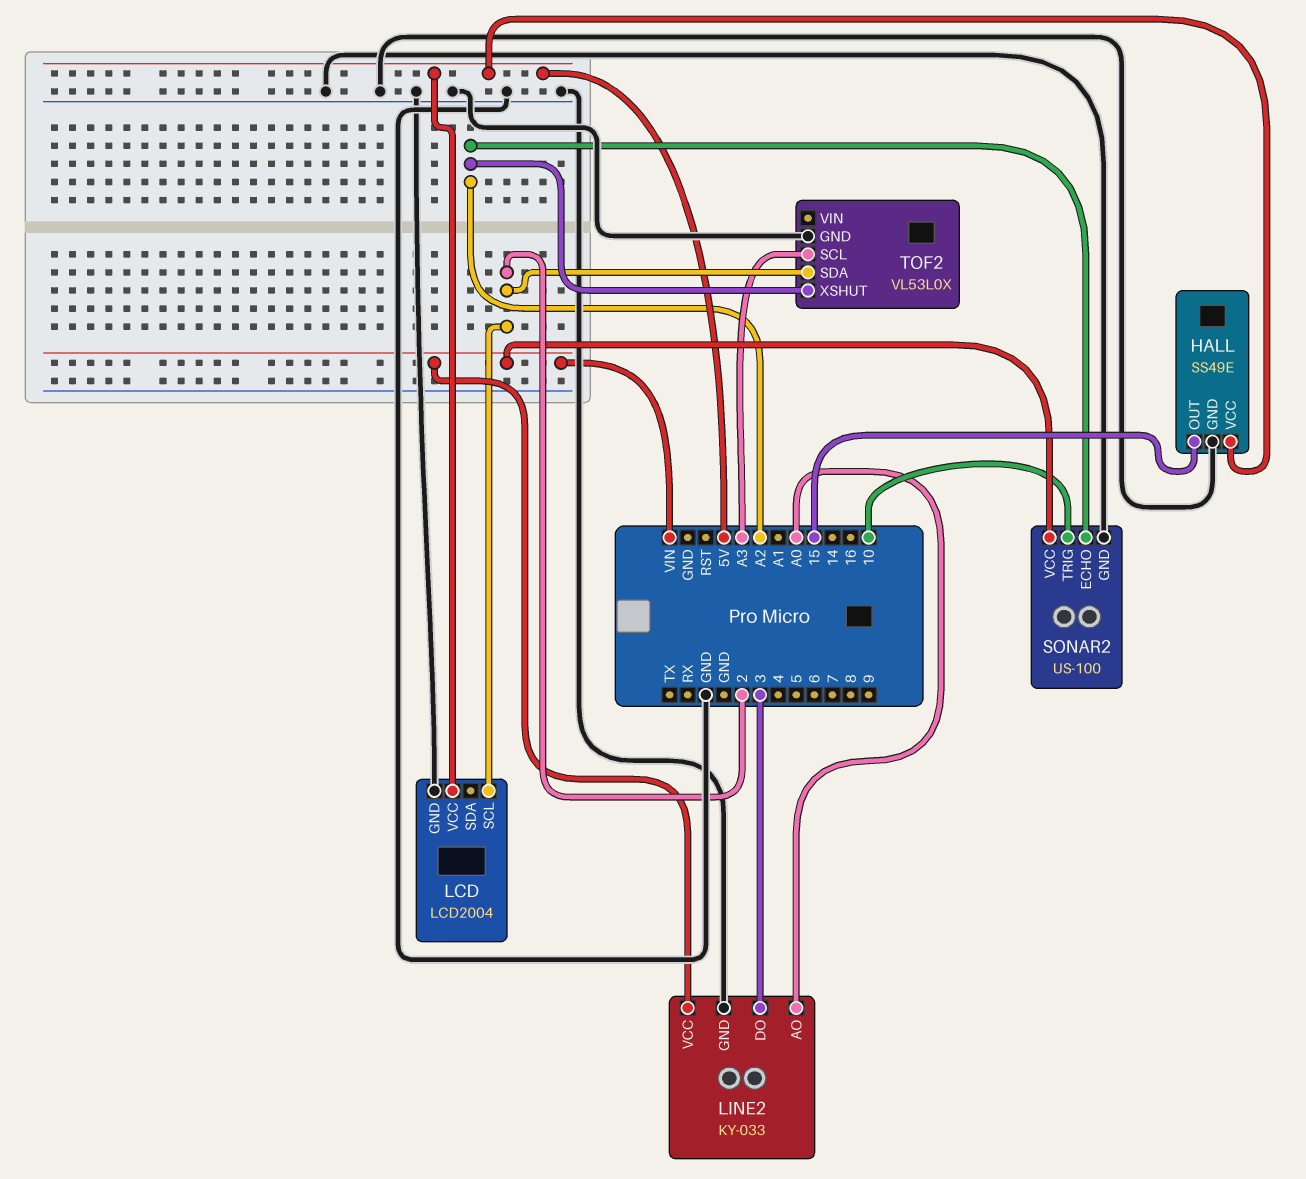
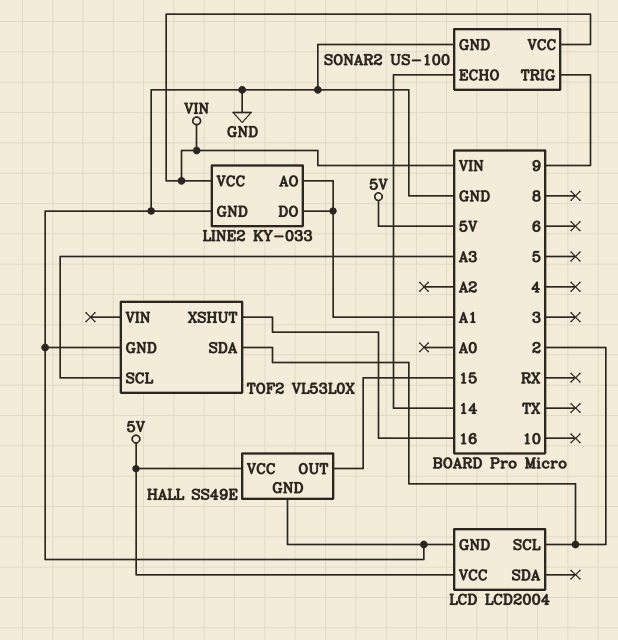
LINE2 pin AO: A0 -> A1
LINE2 pin DO: 3 -> A1
SONAR2 pin ECHO: A2 -> 14
SONAR2 pin TRIG: 10 -> 9
TOF2 pin XSHUT: A2 -> 16

